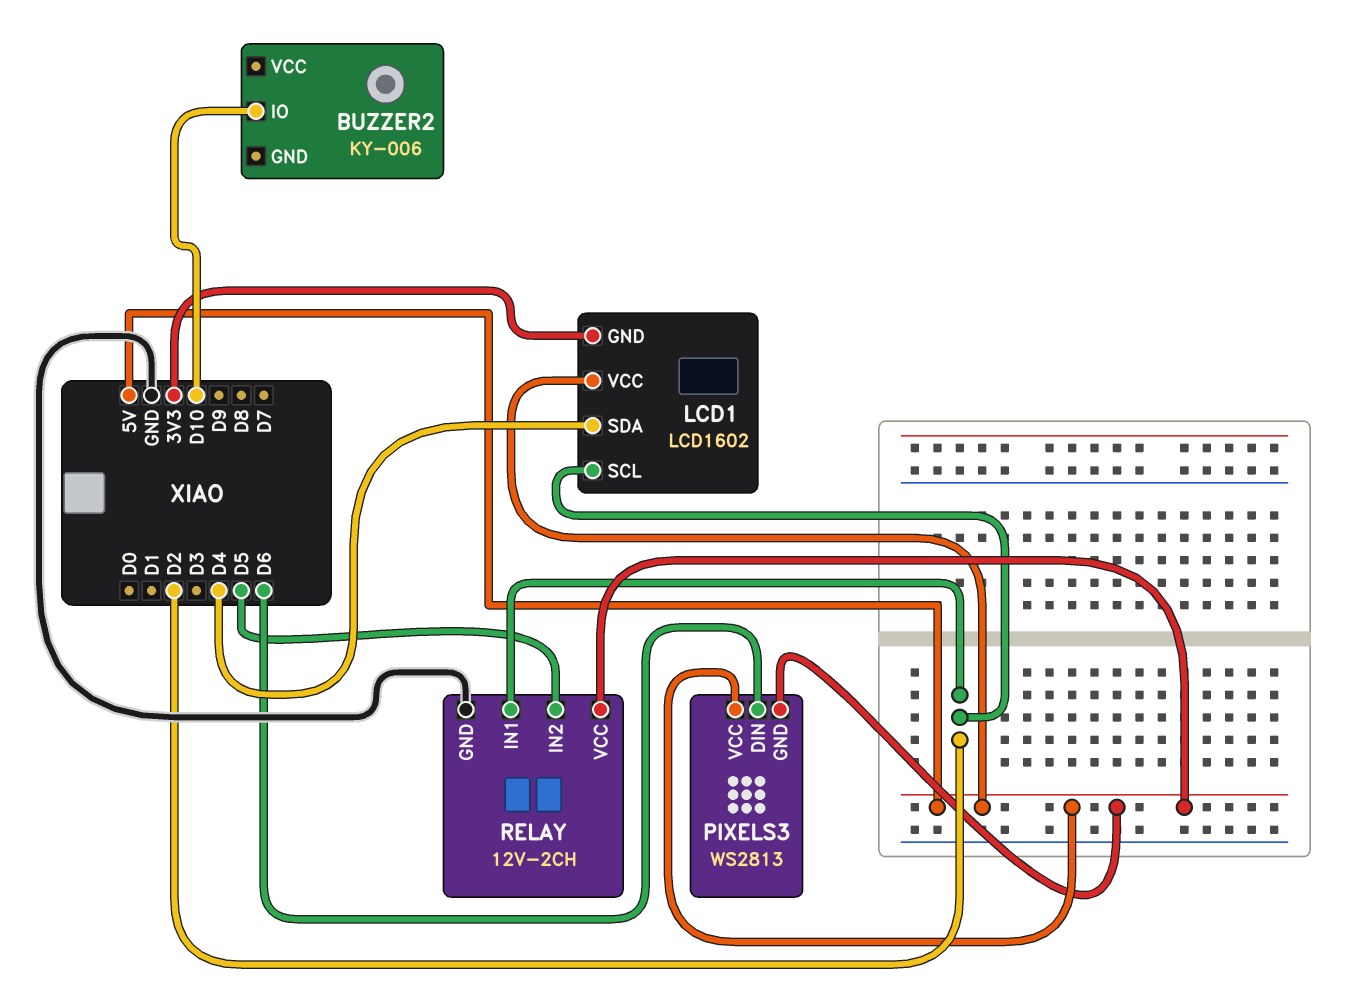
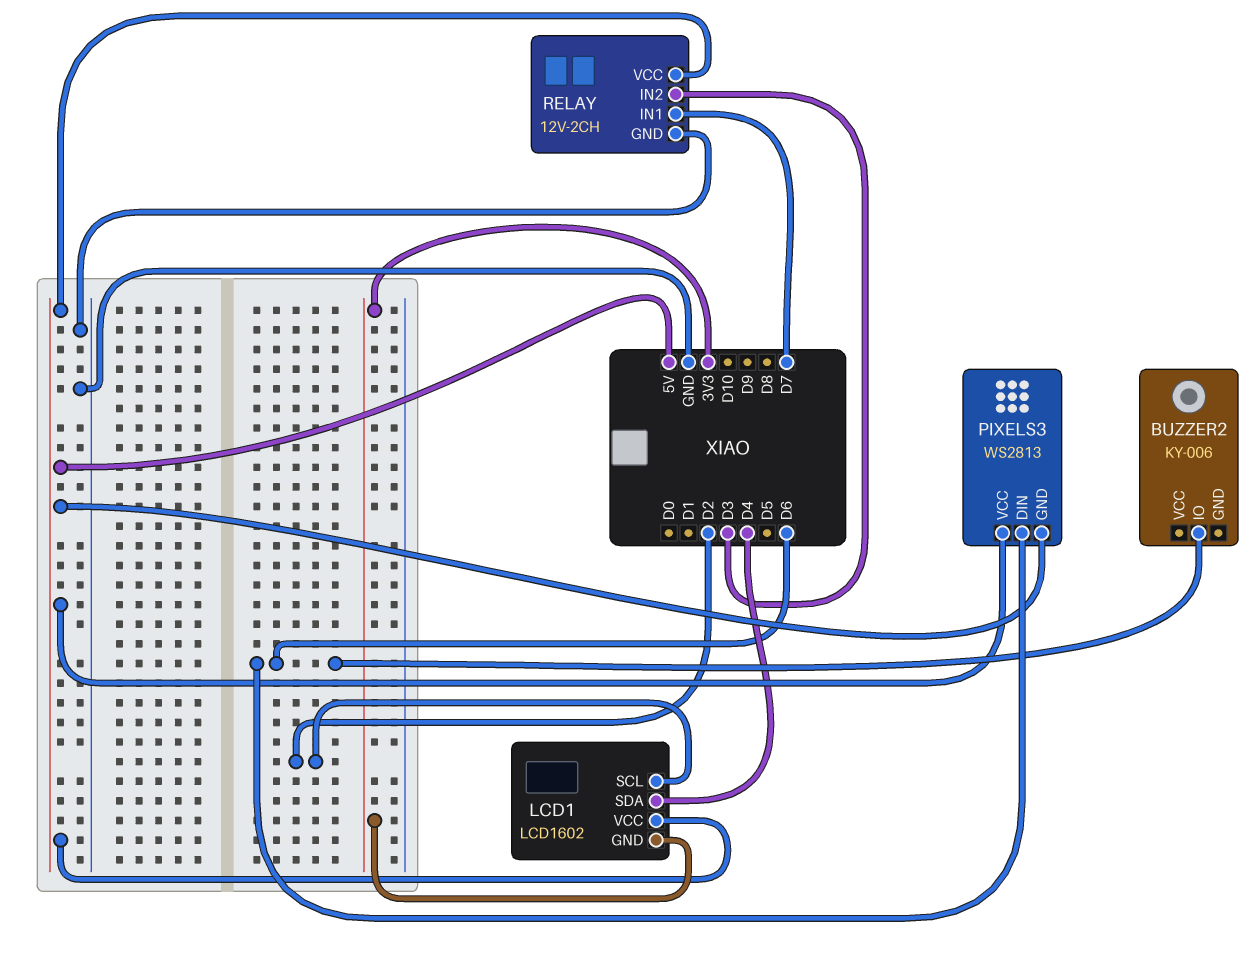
BUZZER2 pin IO: D10 -> D6
RELAY pin IN1: D2 -> D7
RELAY pin IN2: D5 -> D3

